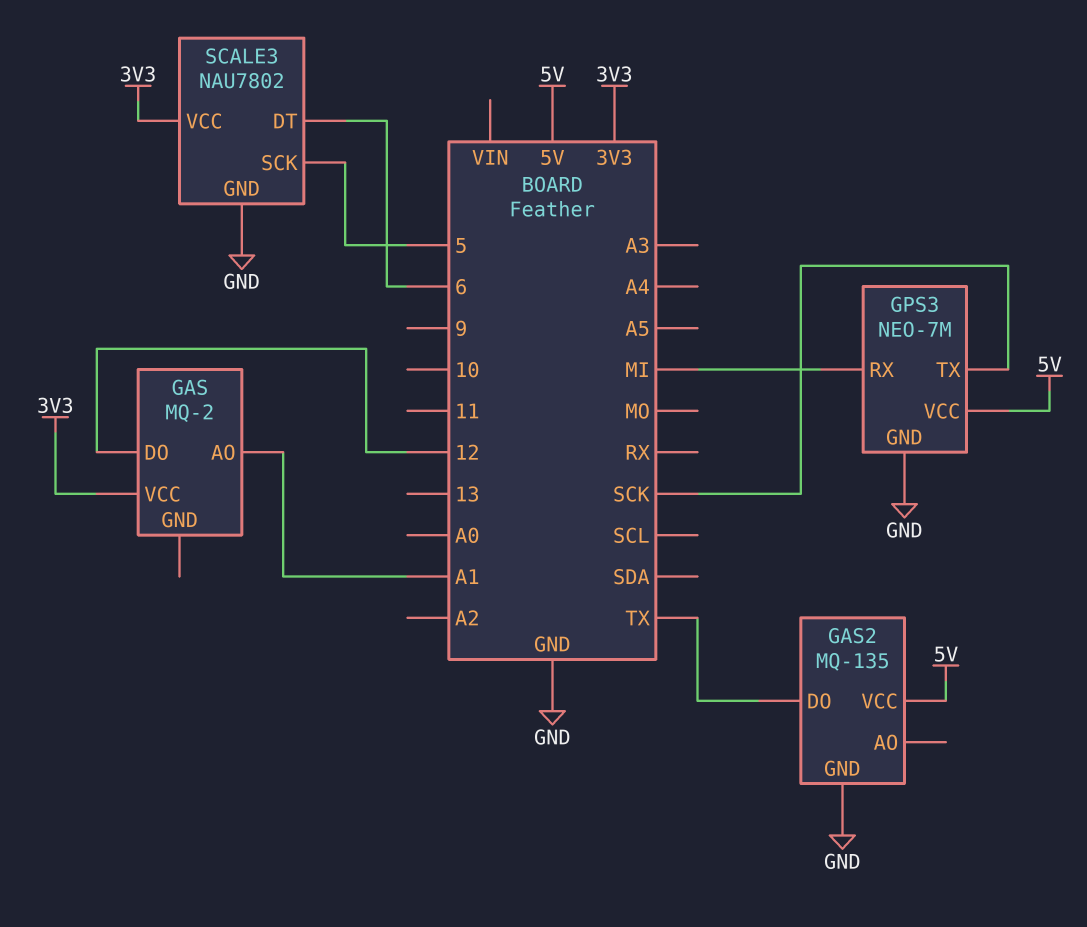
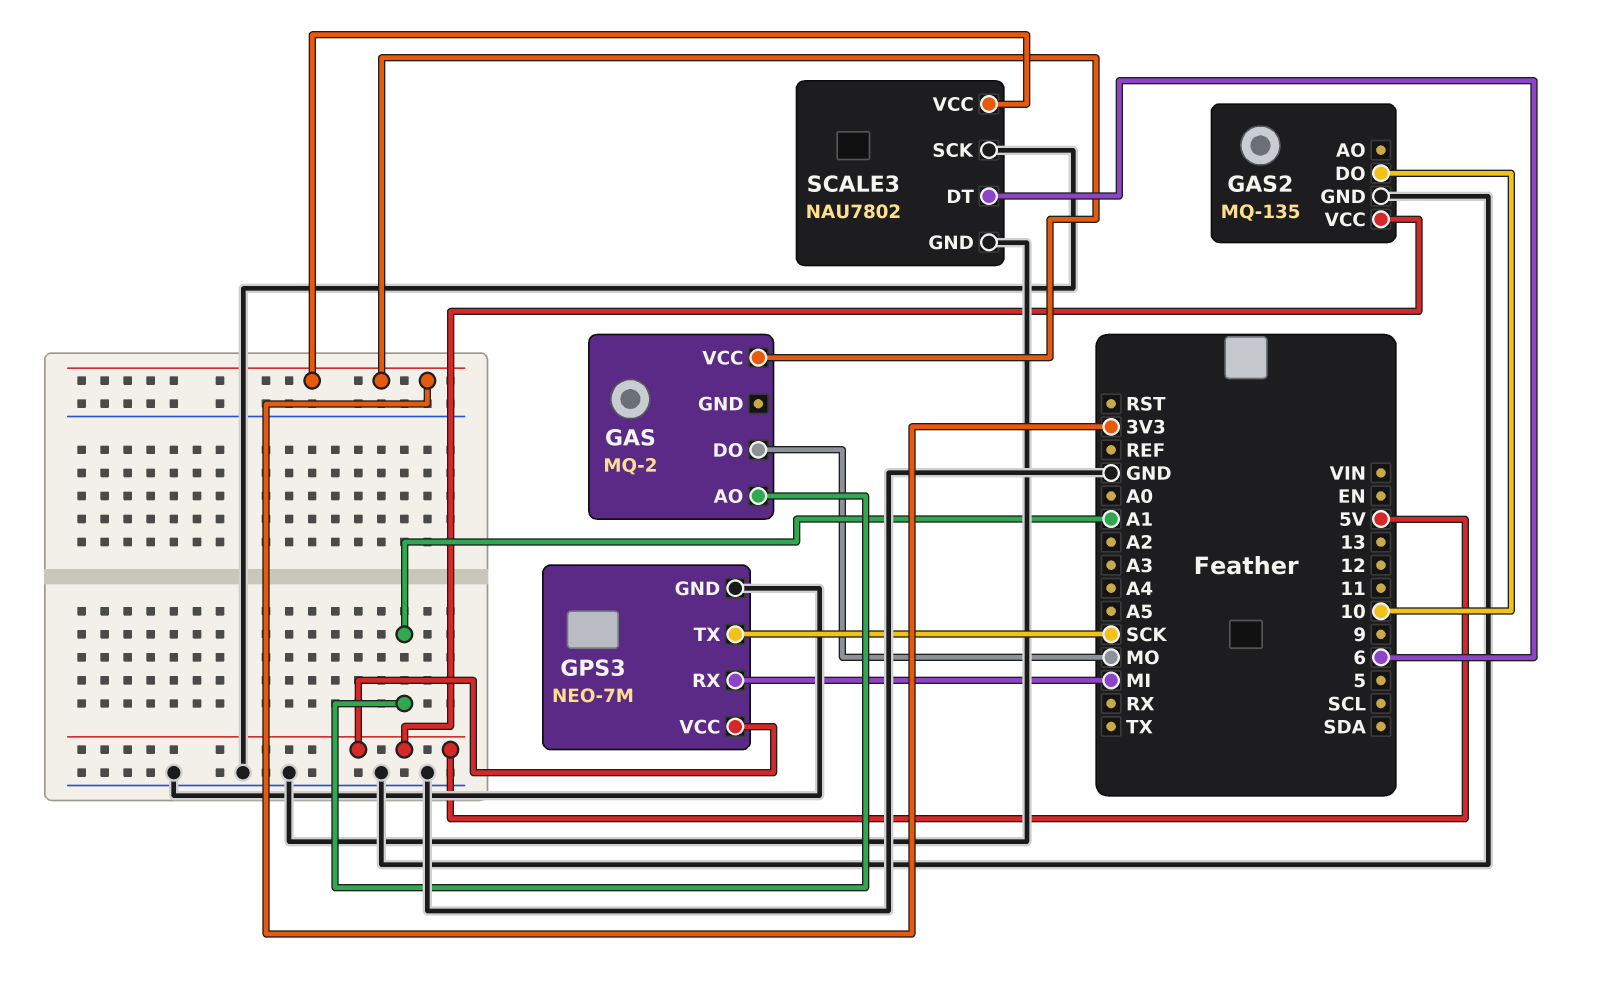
GAS pin DO: 12 -> MO
GAS2 pin DO: TX -> 10
SCALE3 pin SCK: 5 -> GND

